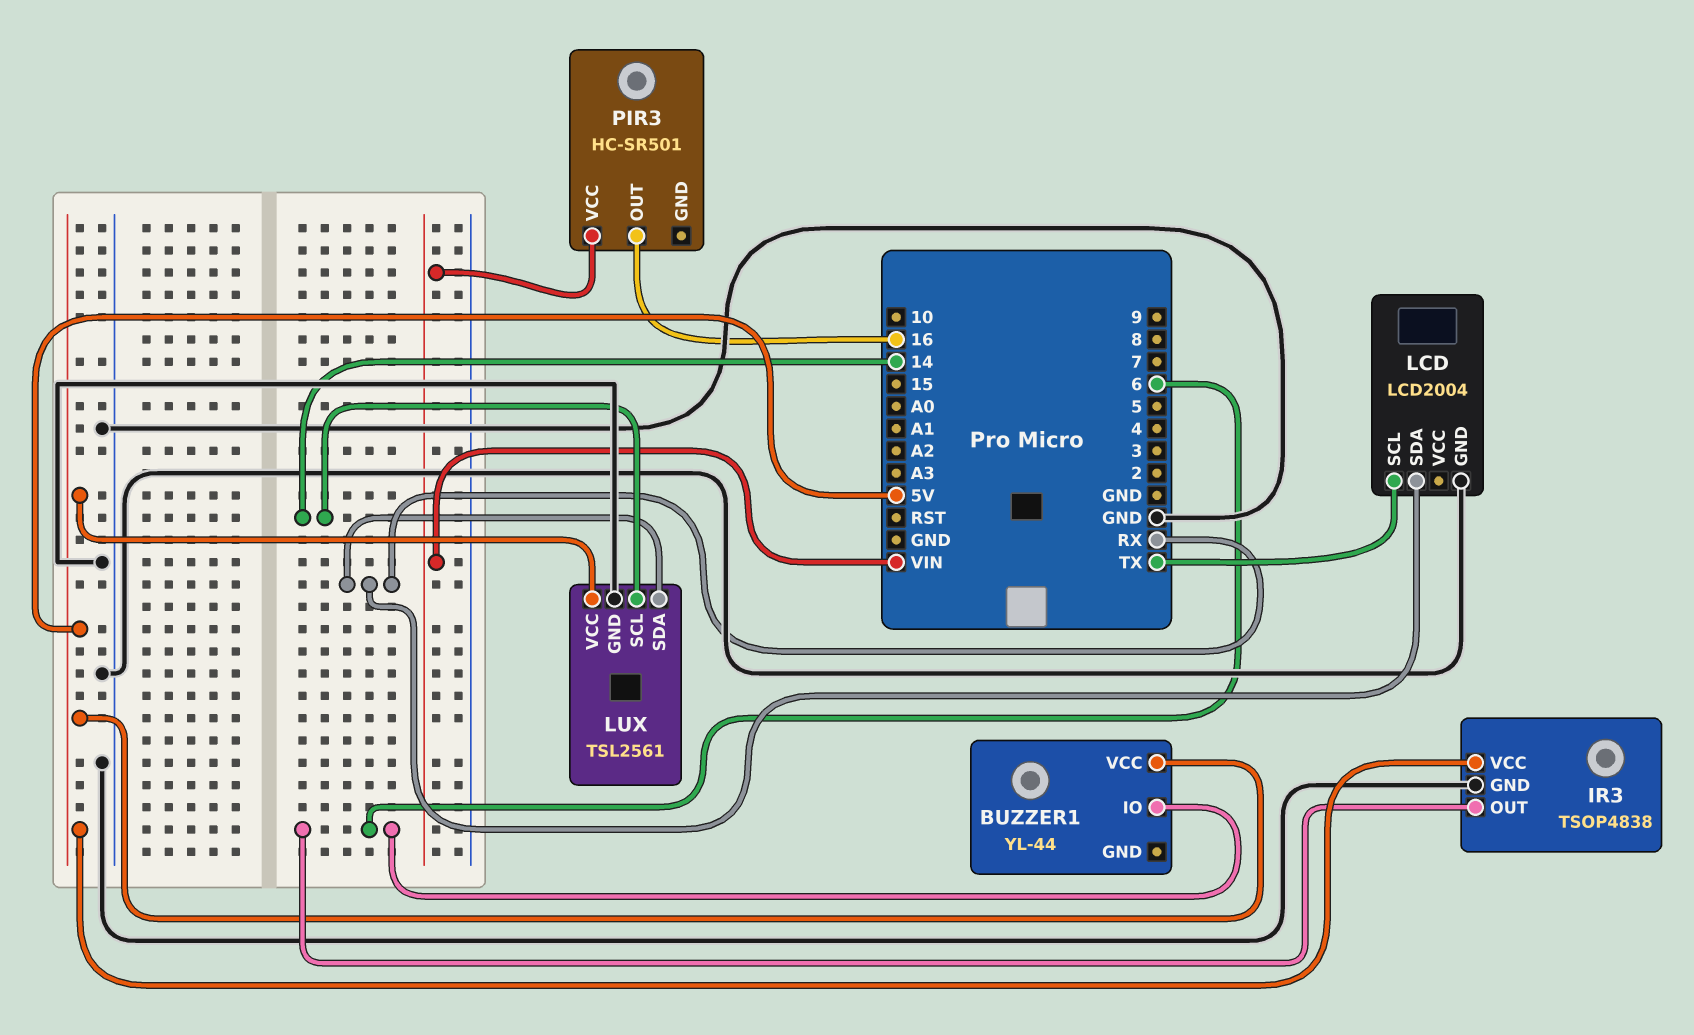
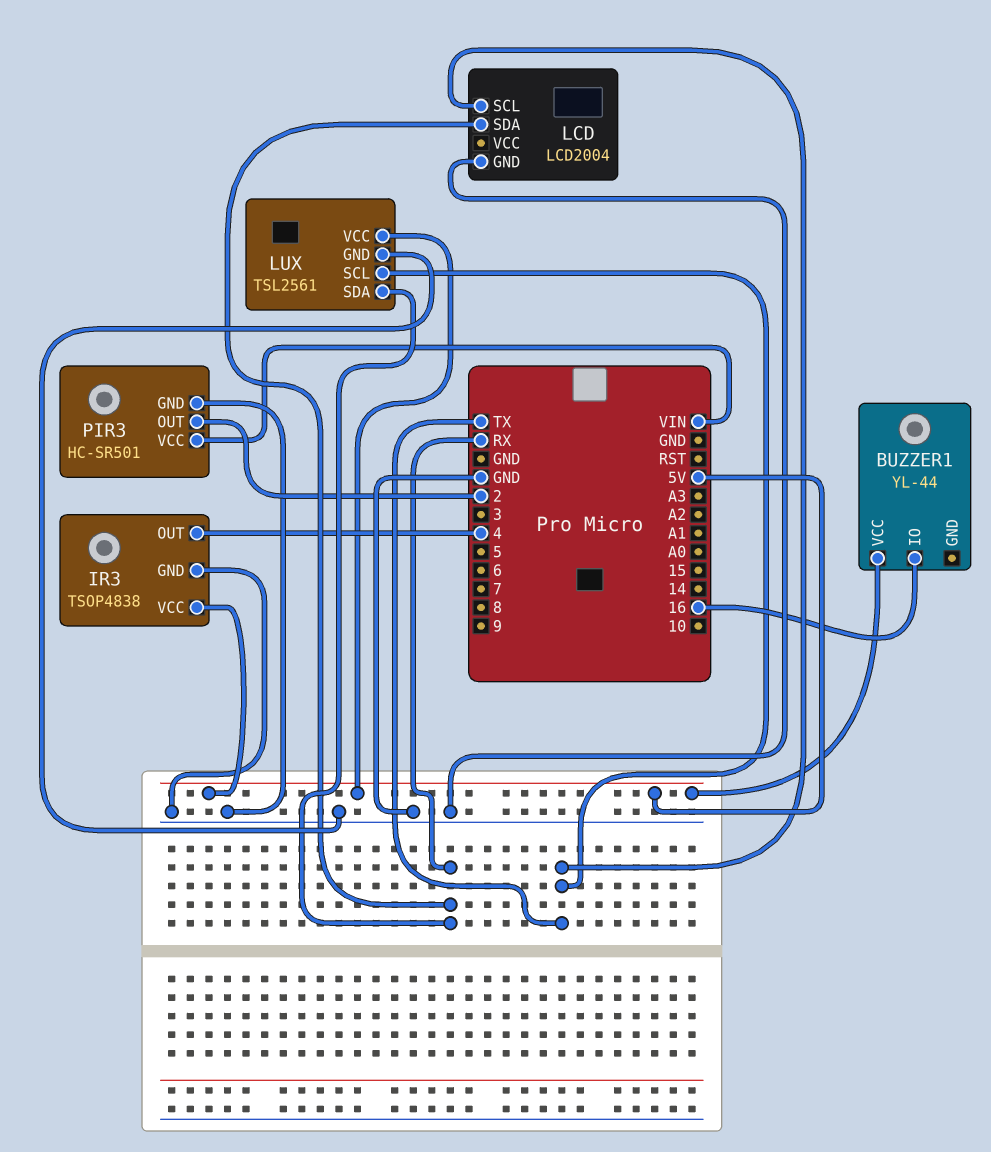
BUZZER1 pin IO: 6 -> 16
IR3 pin OUT: 6 -> 4
LUX pin SCL: 14 -> TX
PIR3 pin GND: none -> GND
PIR3 pin OUT: 16 -> 2

